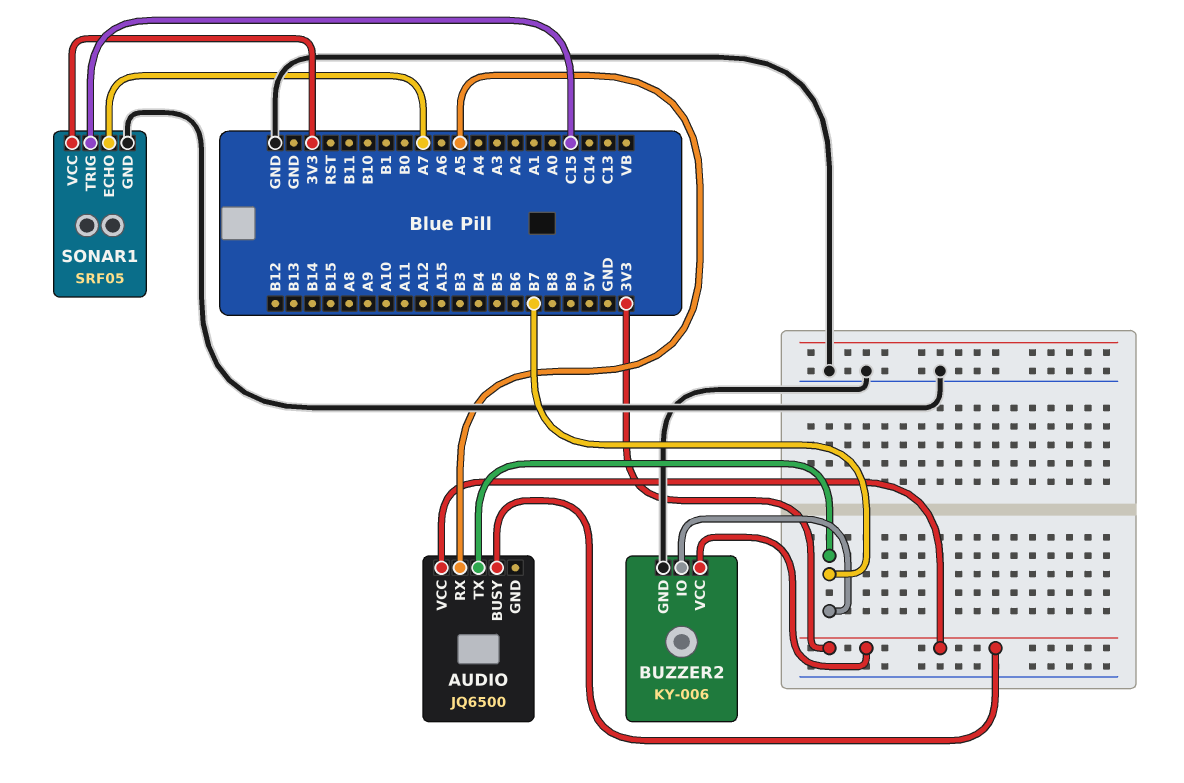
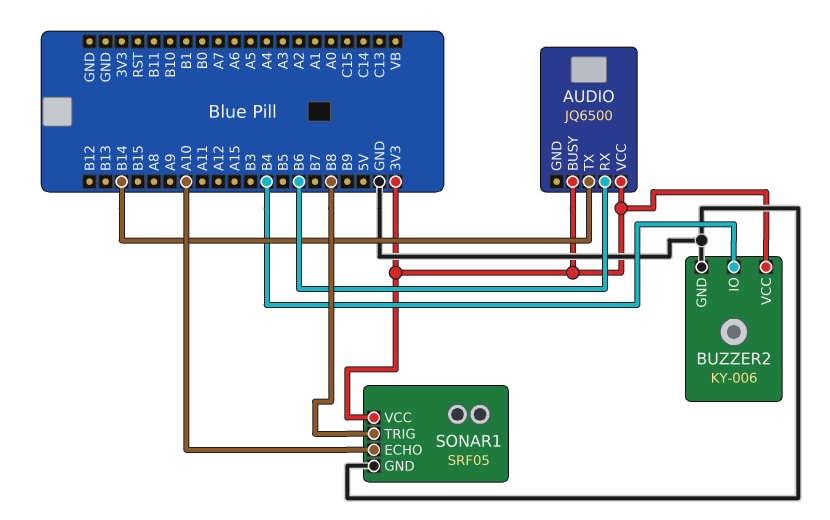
AUDIO pin RX: A5 -> B6
AUDIO pin TX: B7 -> B14
BUZZER2 pin IO: B7 -> B4
SONAR1 pin ECHO: A7 -> A10
SONAR1 pin TRIG: C15 -> B8

